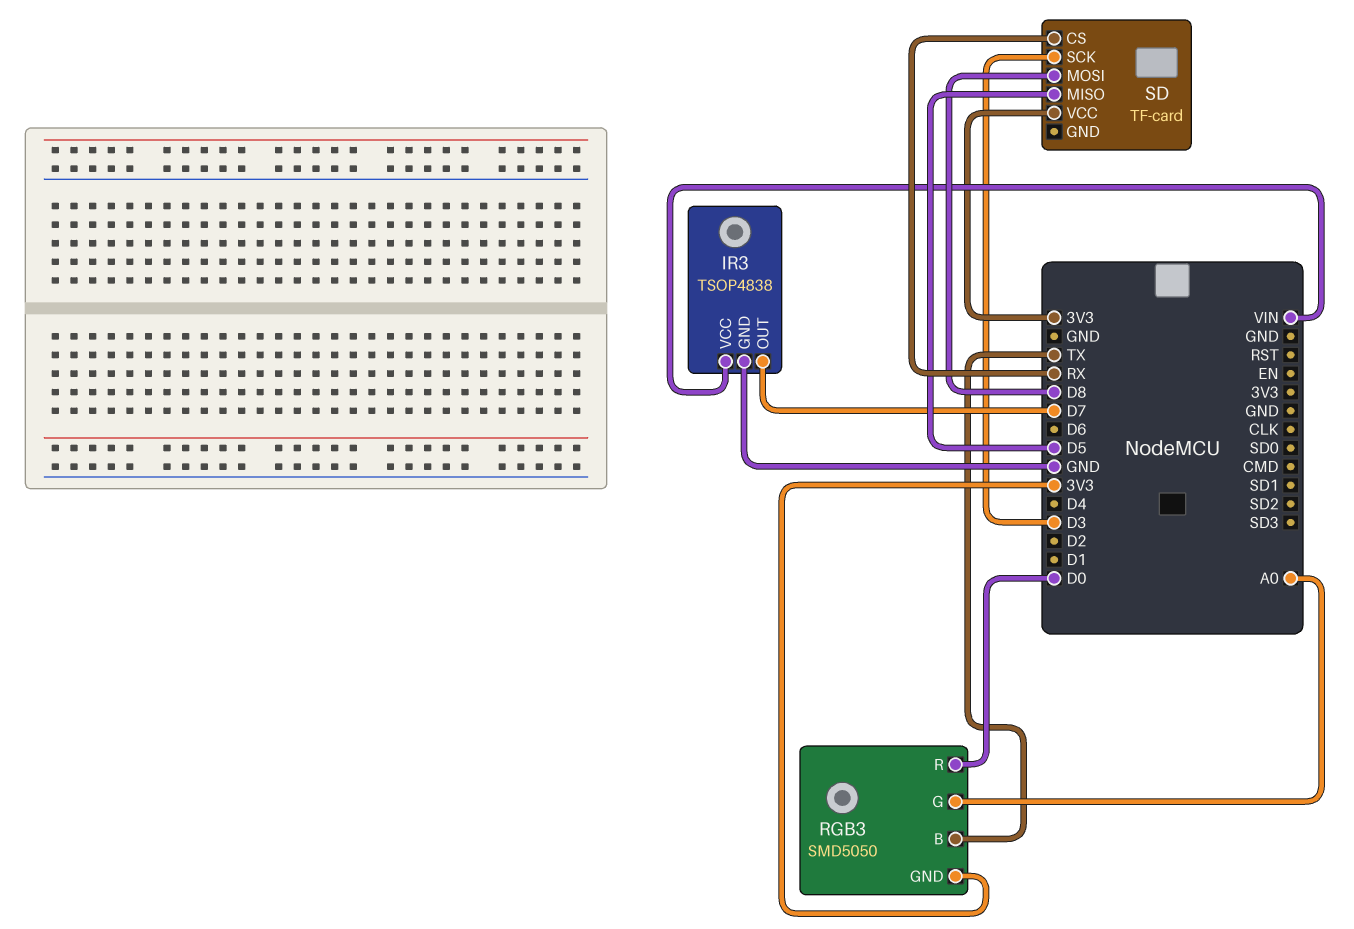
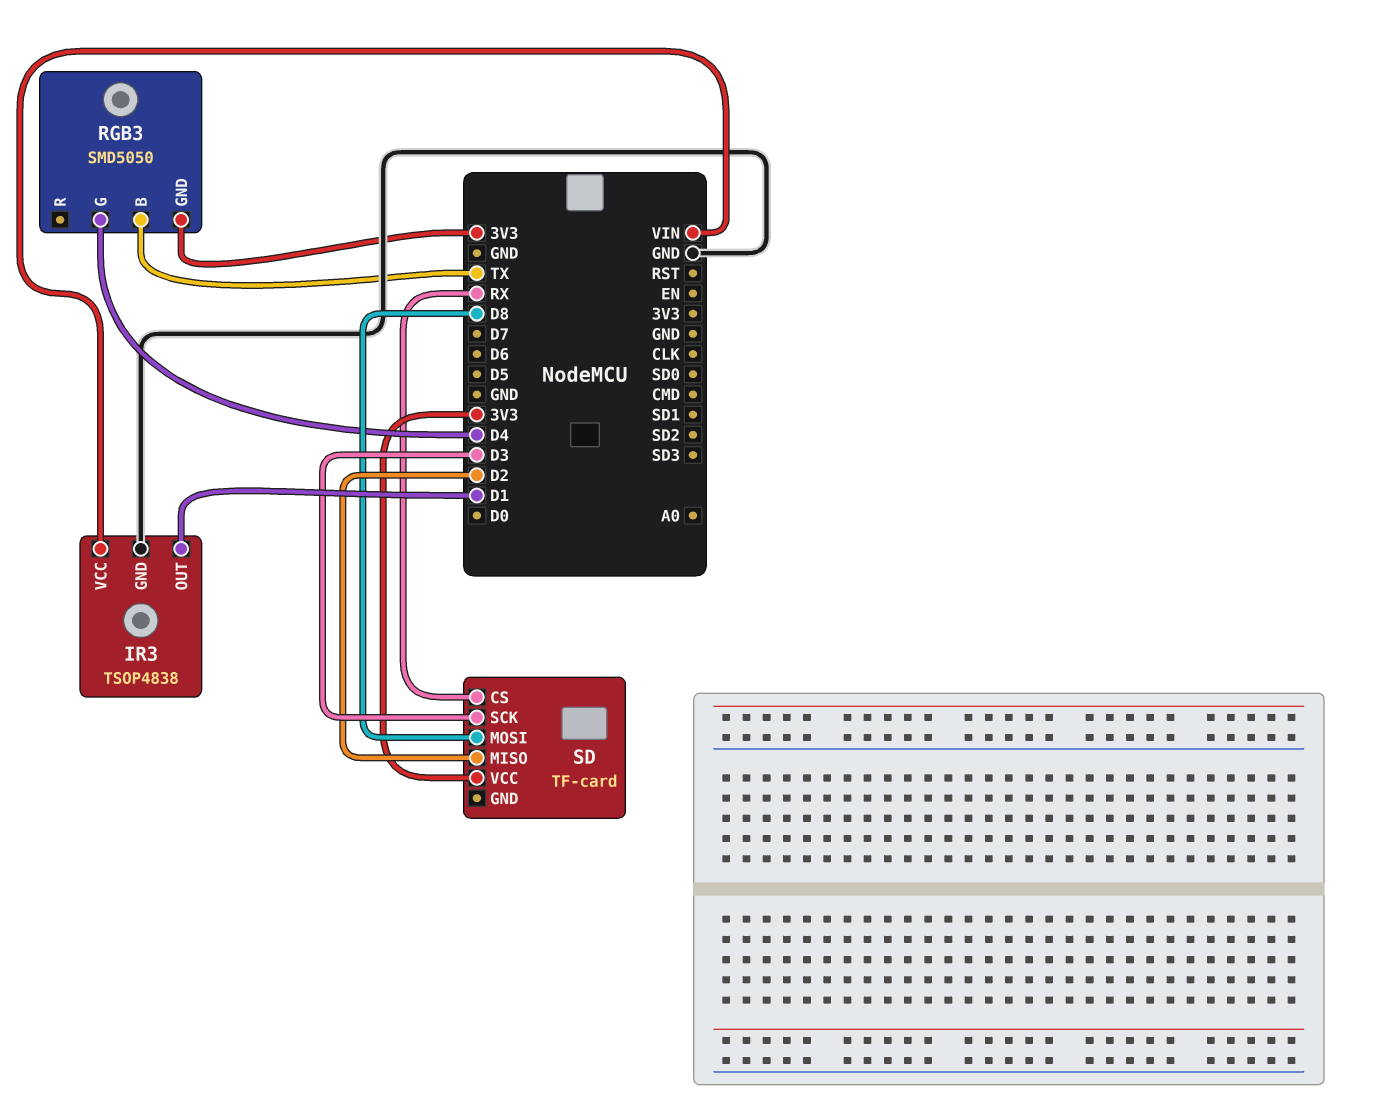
IR3 pin OUT: D7 -> D1
RGB3 pin G: A0 -> D4
RGB3 pin R: D0 -> none
SD pin MISO: D5 -> D2

